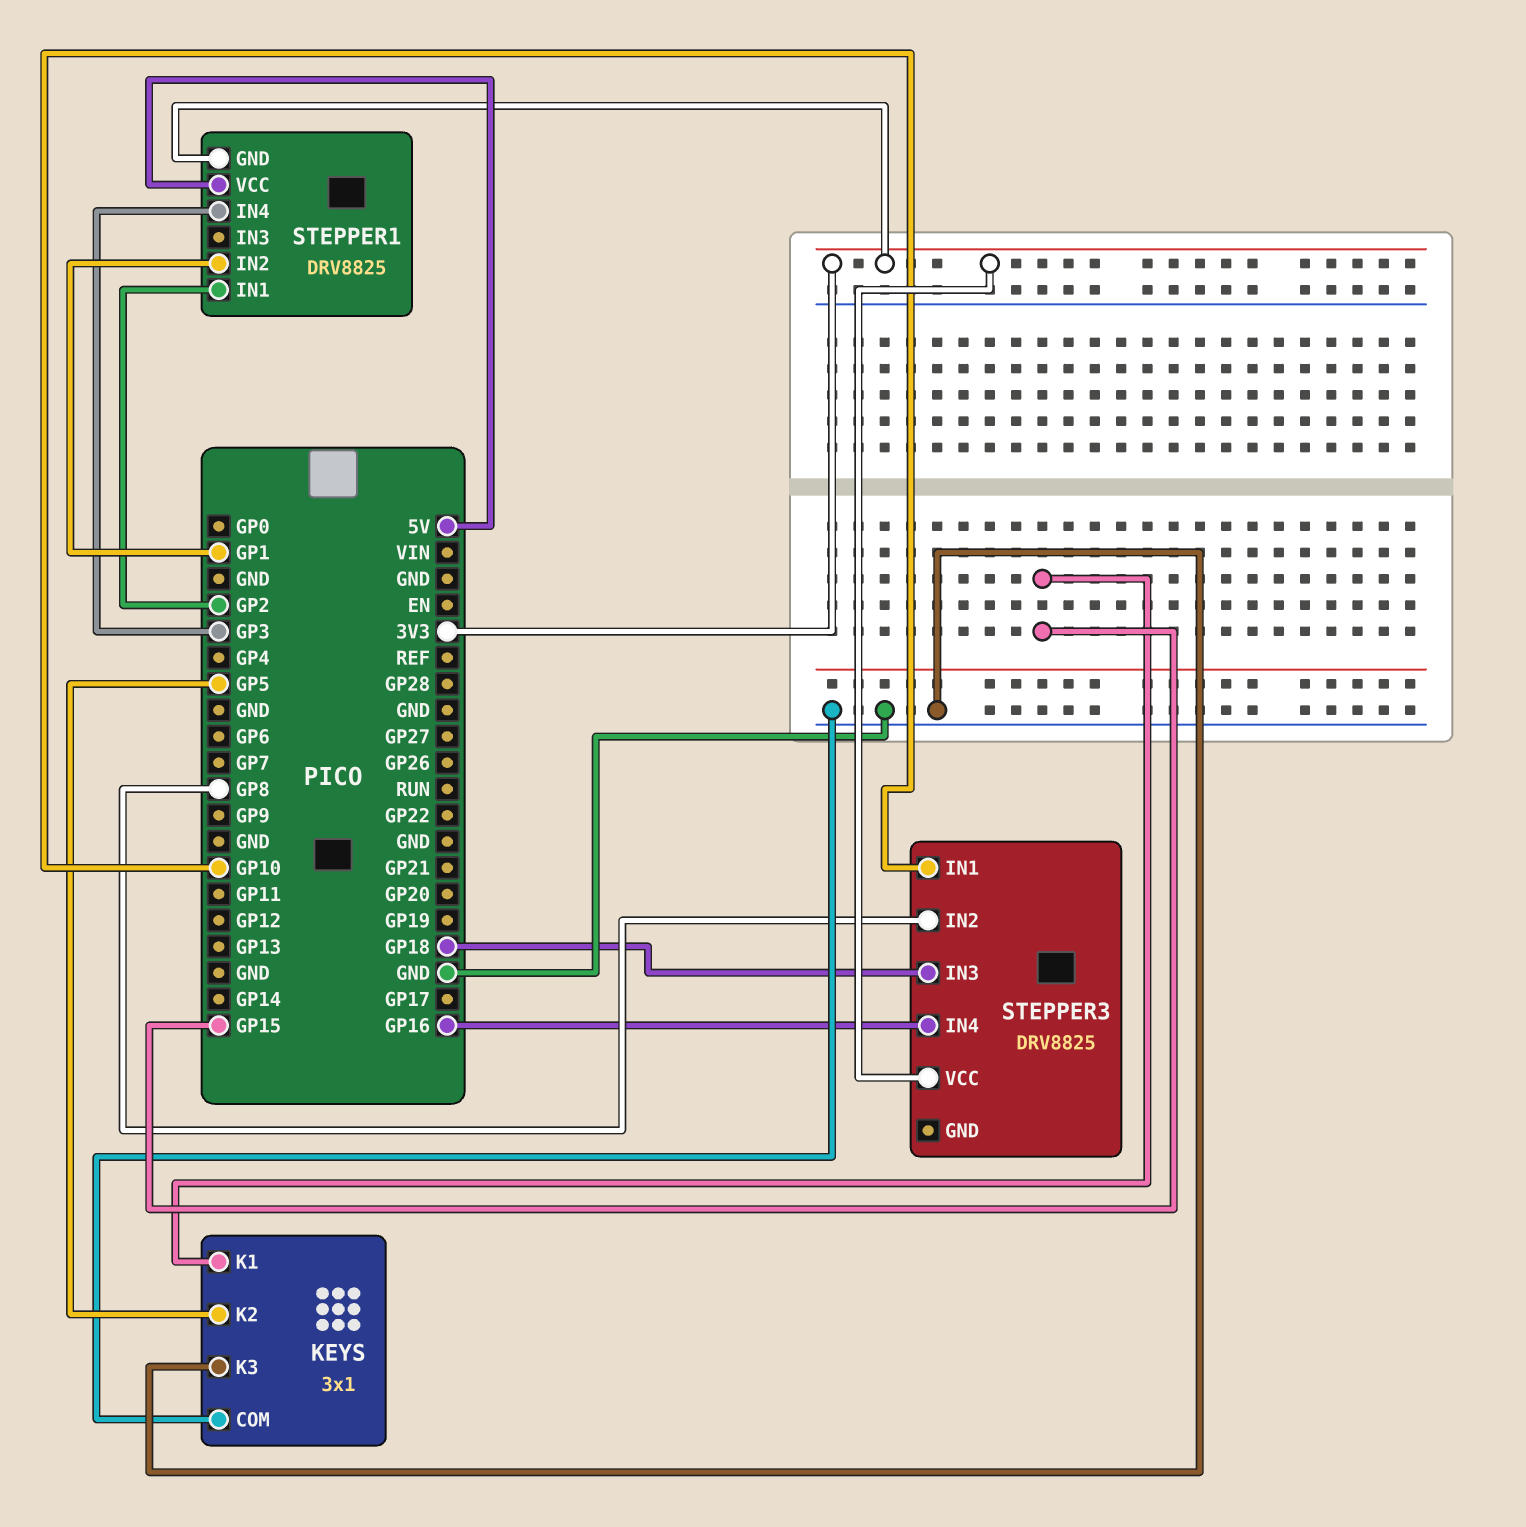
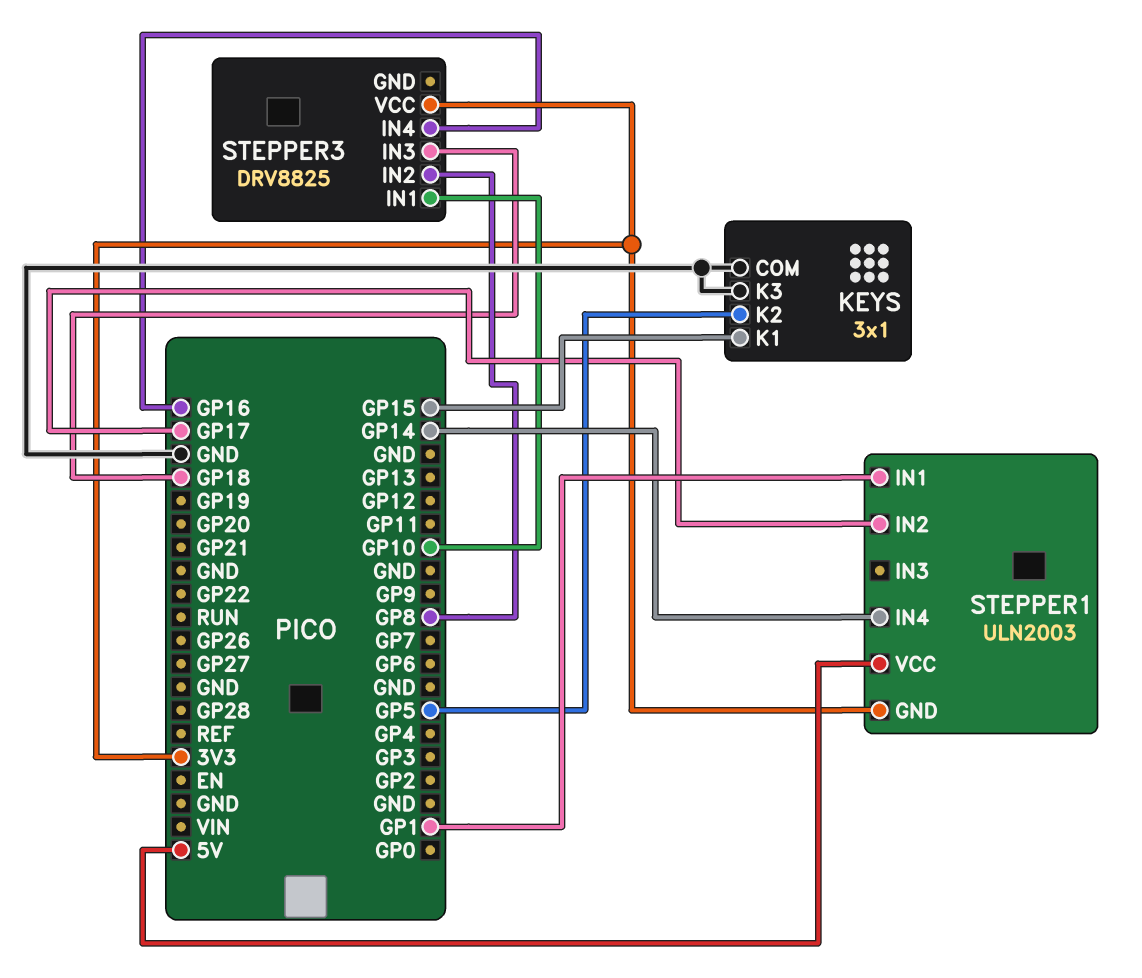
STEPPER1: DRV8825 -> ULN2003
STEPPER1 pin IN1: GP2 -> GP1
STEPPER1 pin IN2: GP1 -> GP17
STEPPER1 pin IN4: GP3 -> GP14

